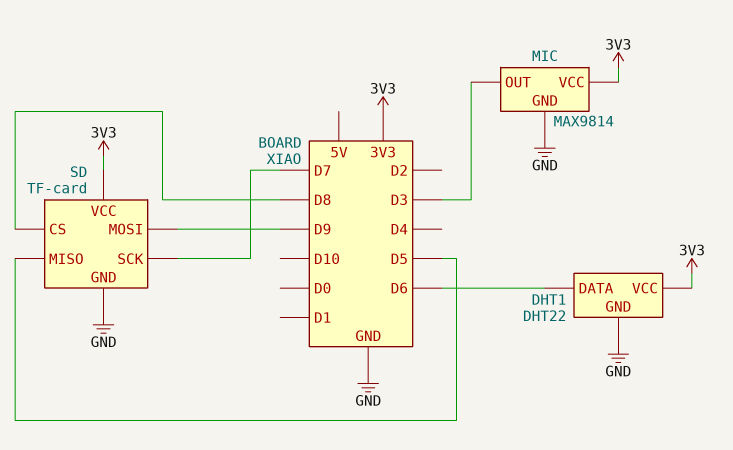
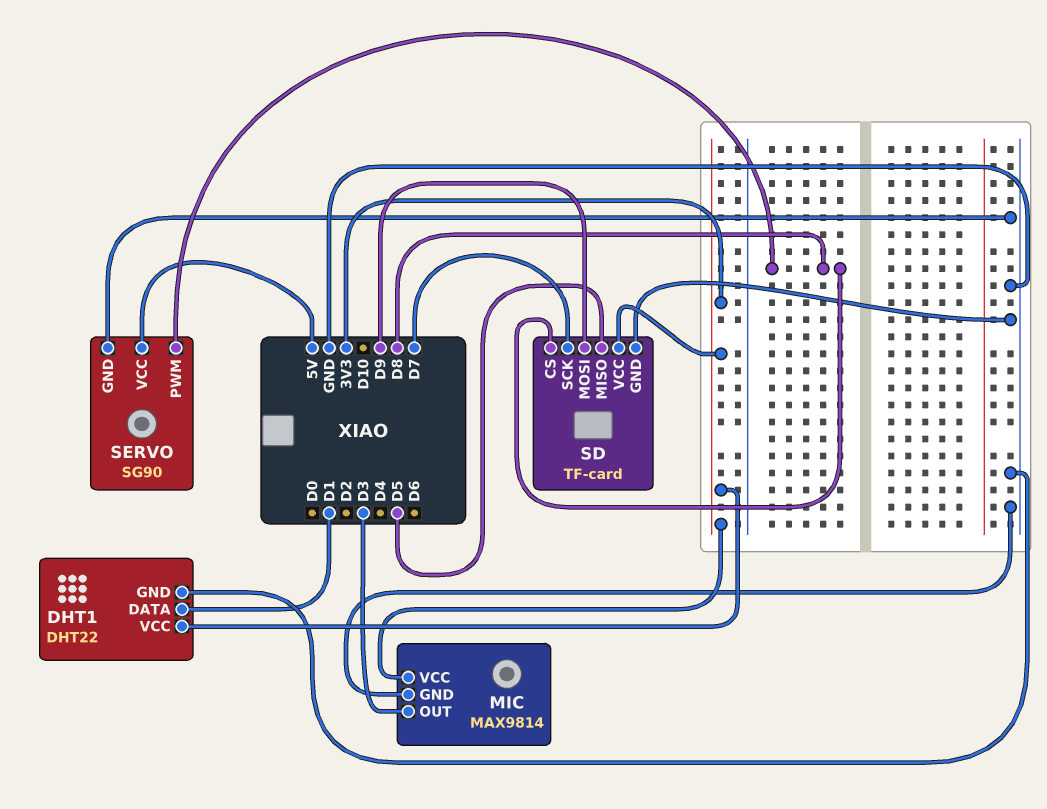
DHT1 pin DATA: D6 -> D1
SERVO: none -> SG90
SERVO pin GND: none -> GND
SERVO pin PWM: none -> D8
SERVO pin VCC: none -> 5V

